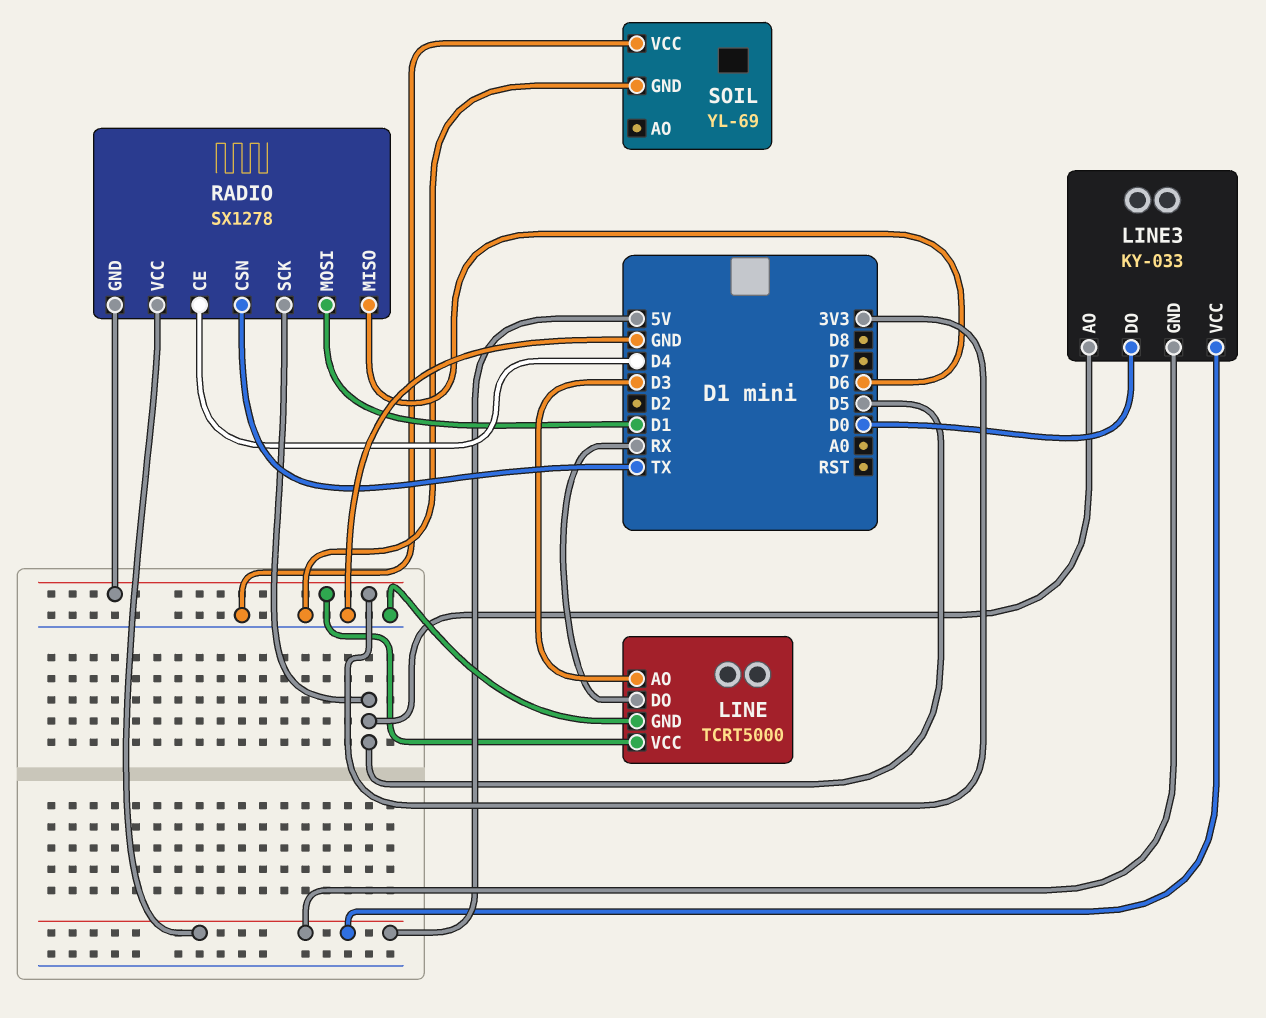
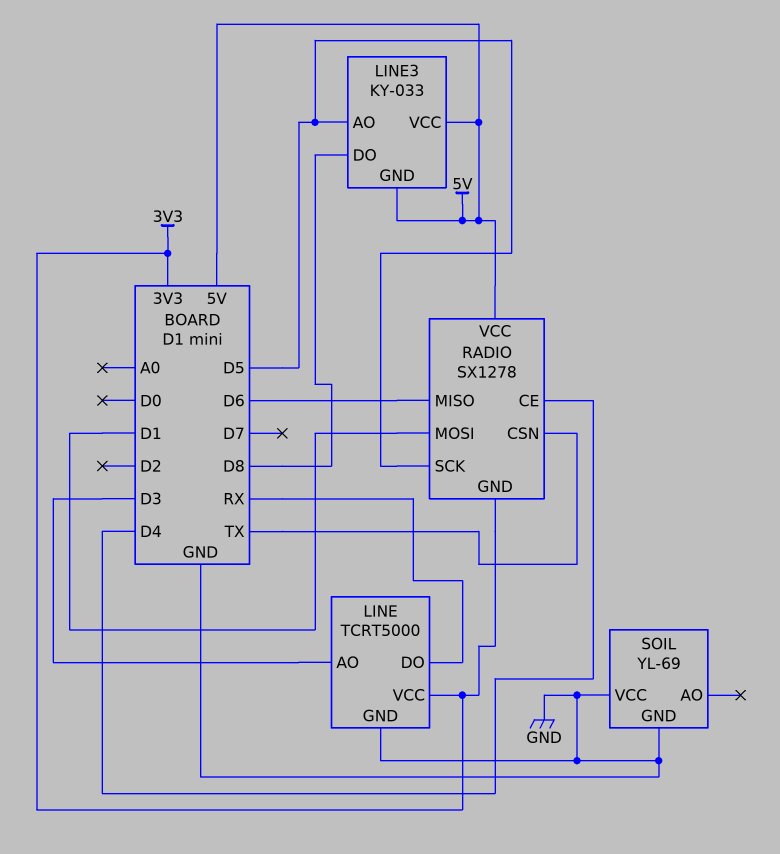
LINE3 pin DO: D0 -> D8

